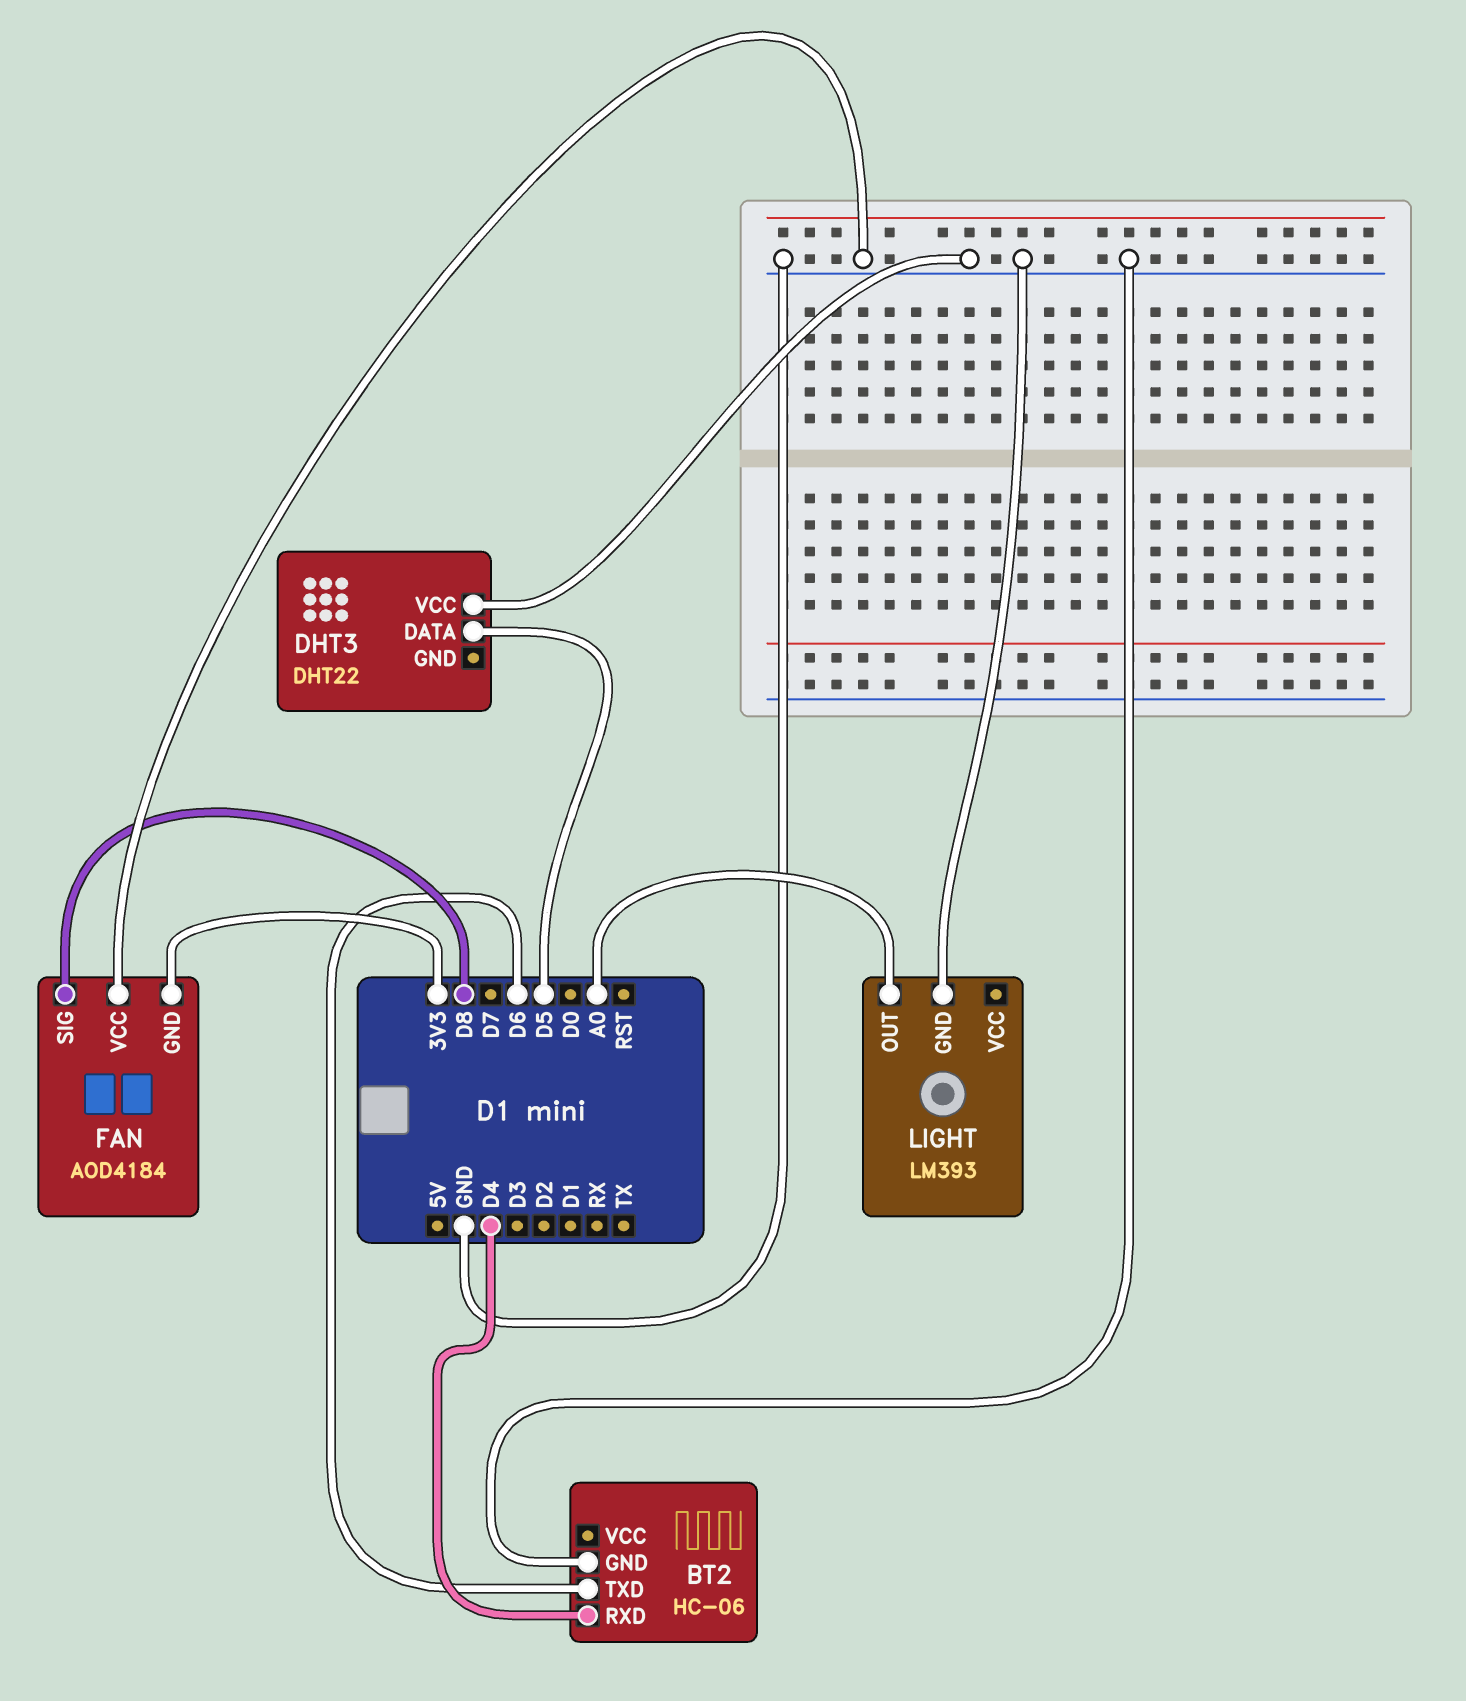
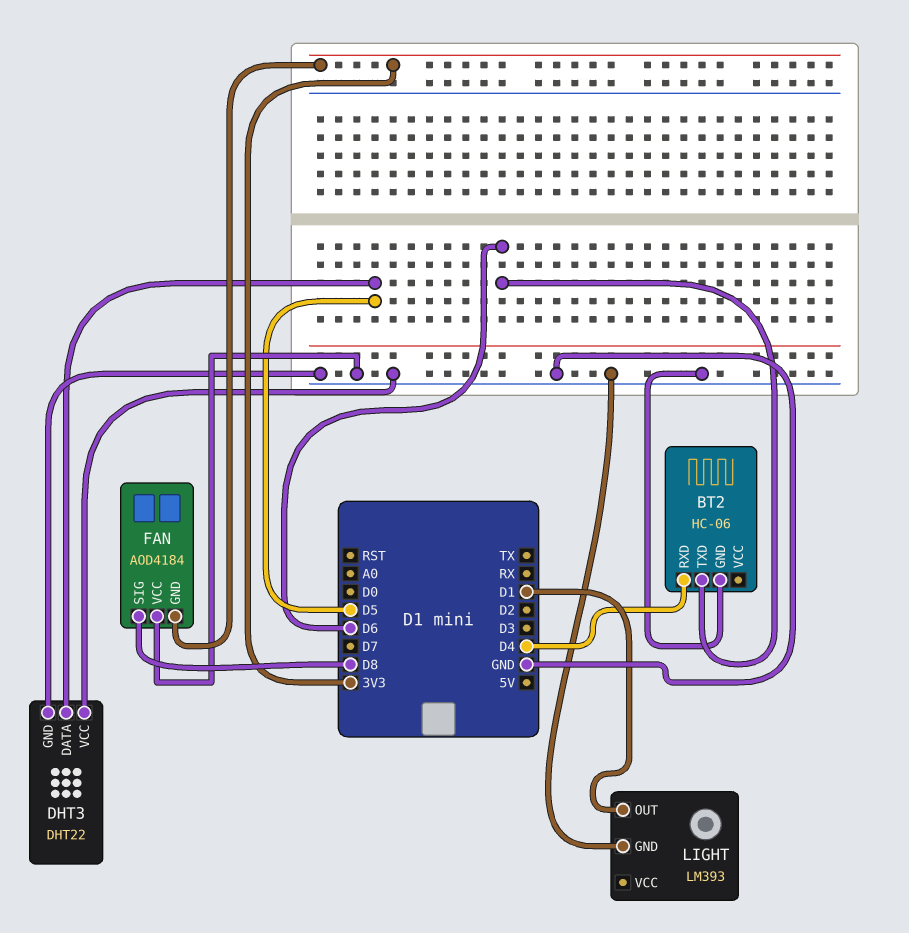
DHT3 pin GND: none -> GND
LIGHT pin OUT: A0 -> D1

